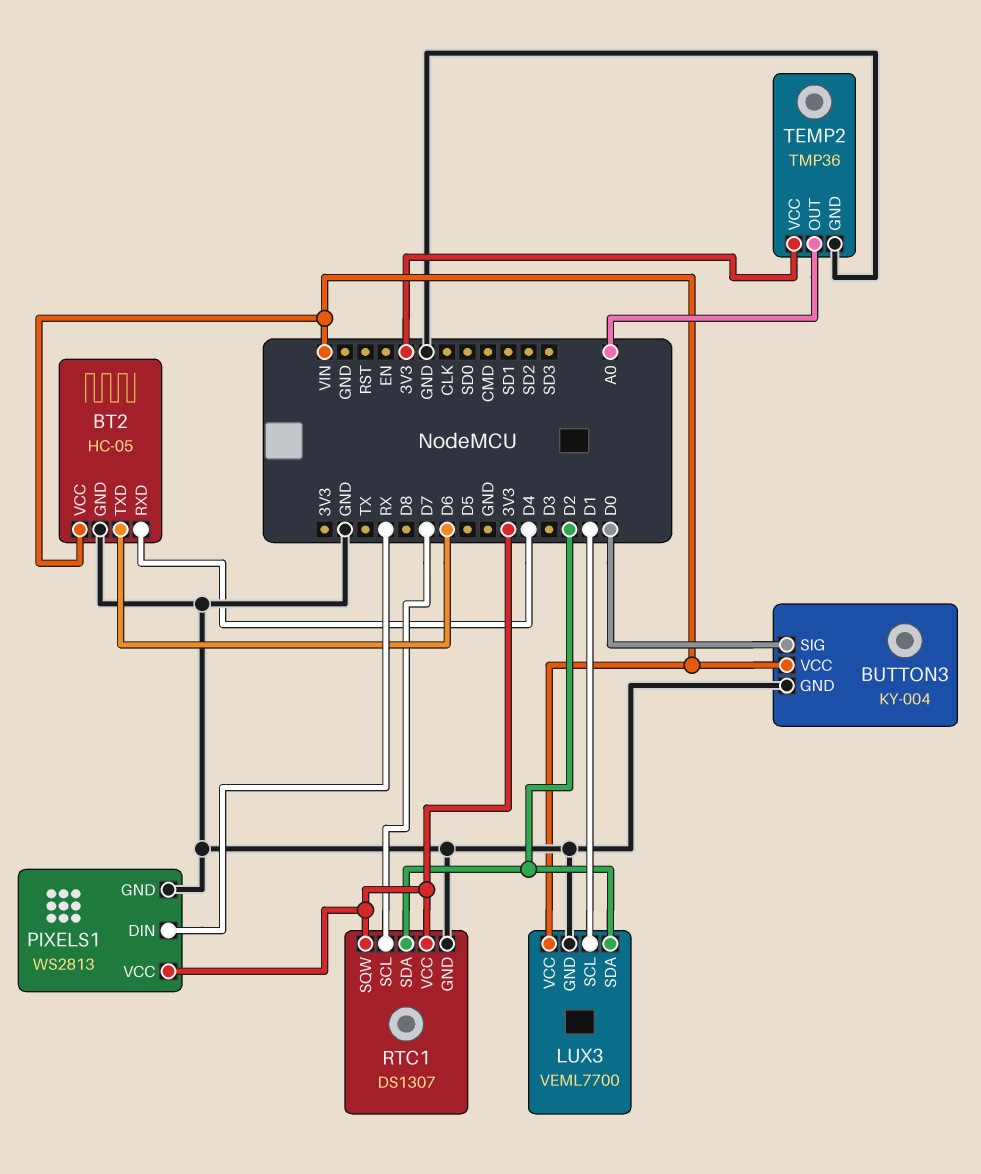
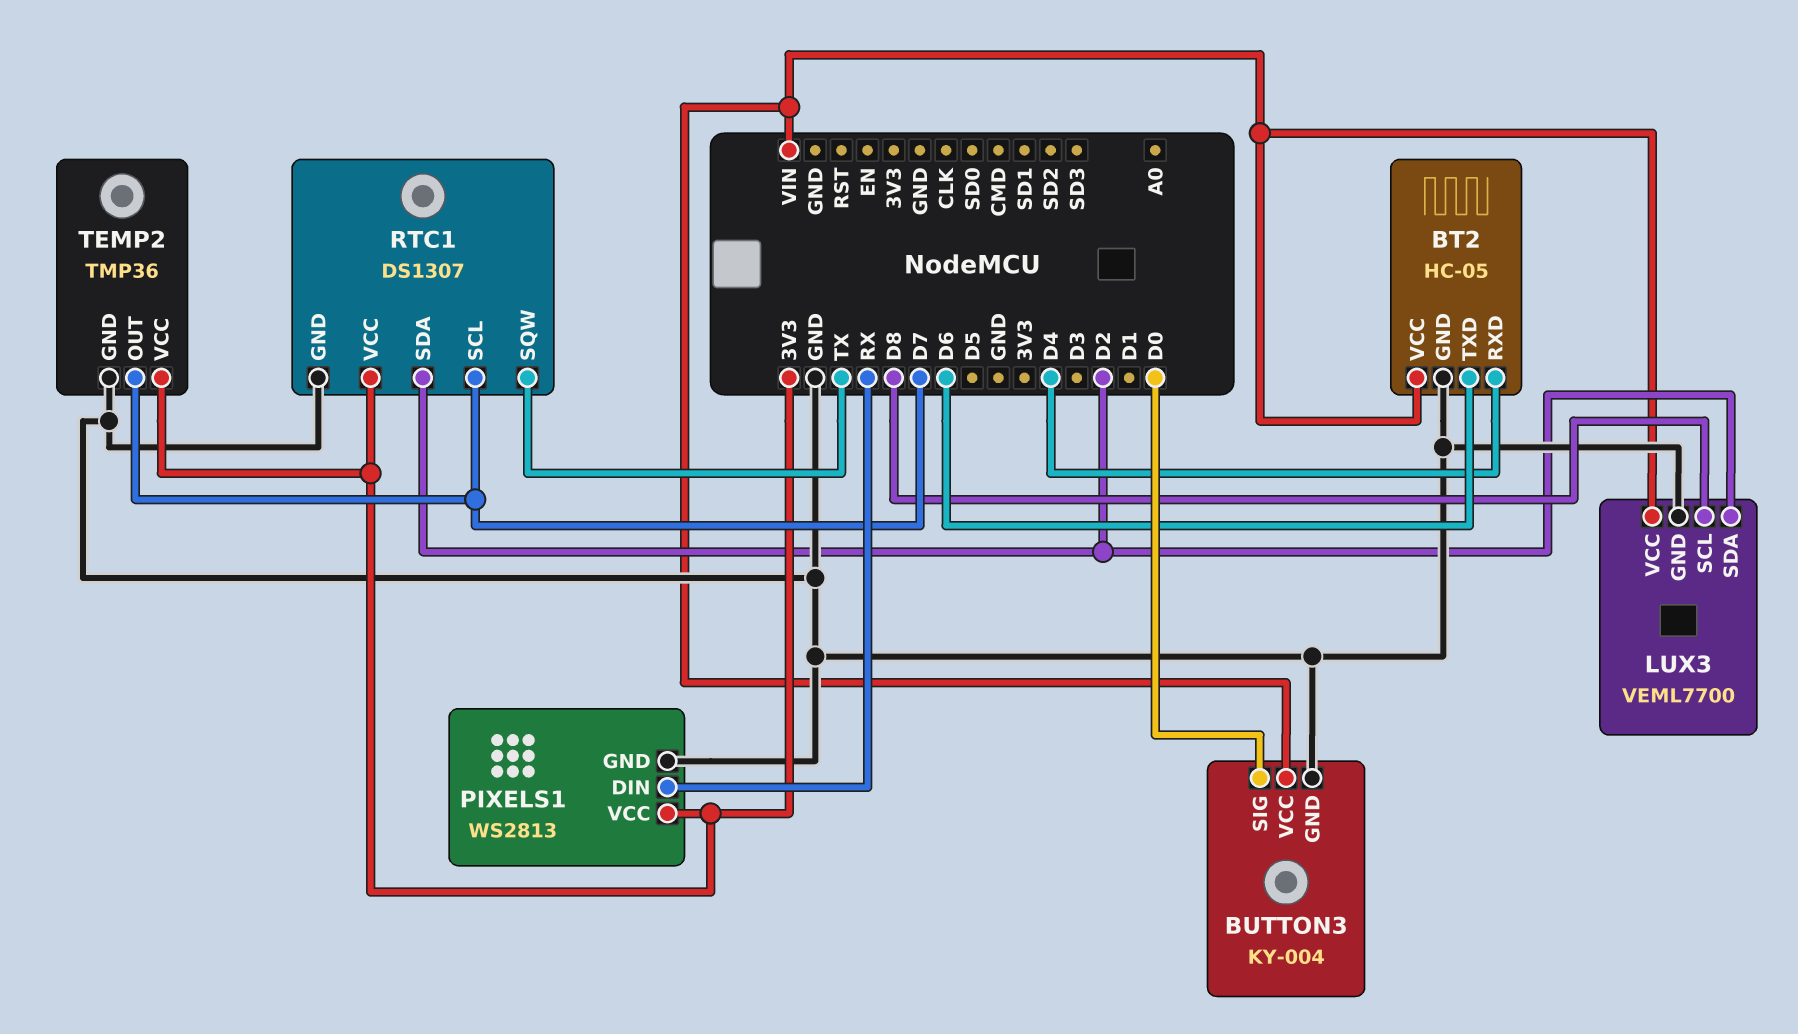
LUX3 pin SCL: D1 -> D8
RTC1 pin SQW: 3V3 -> TX
TEMP2 pin OUT: A0 -> D7

